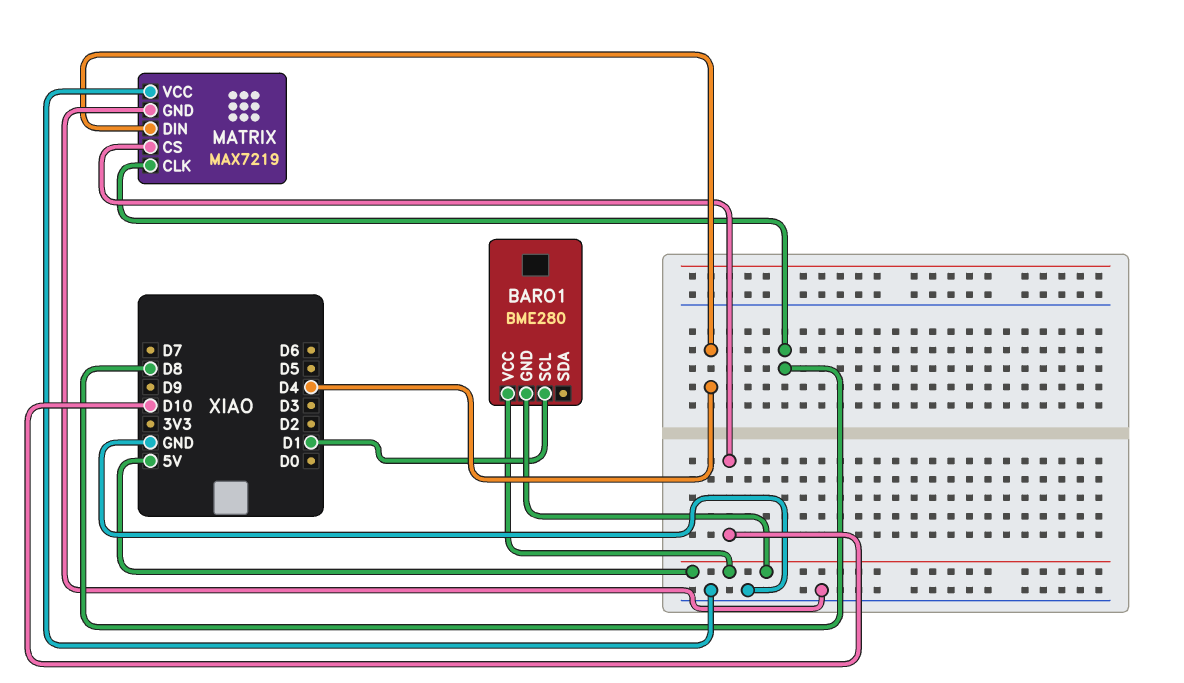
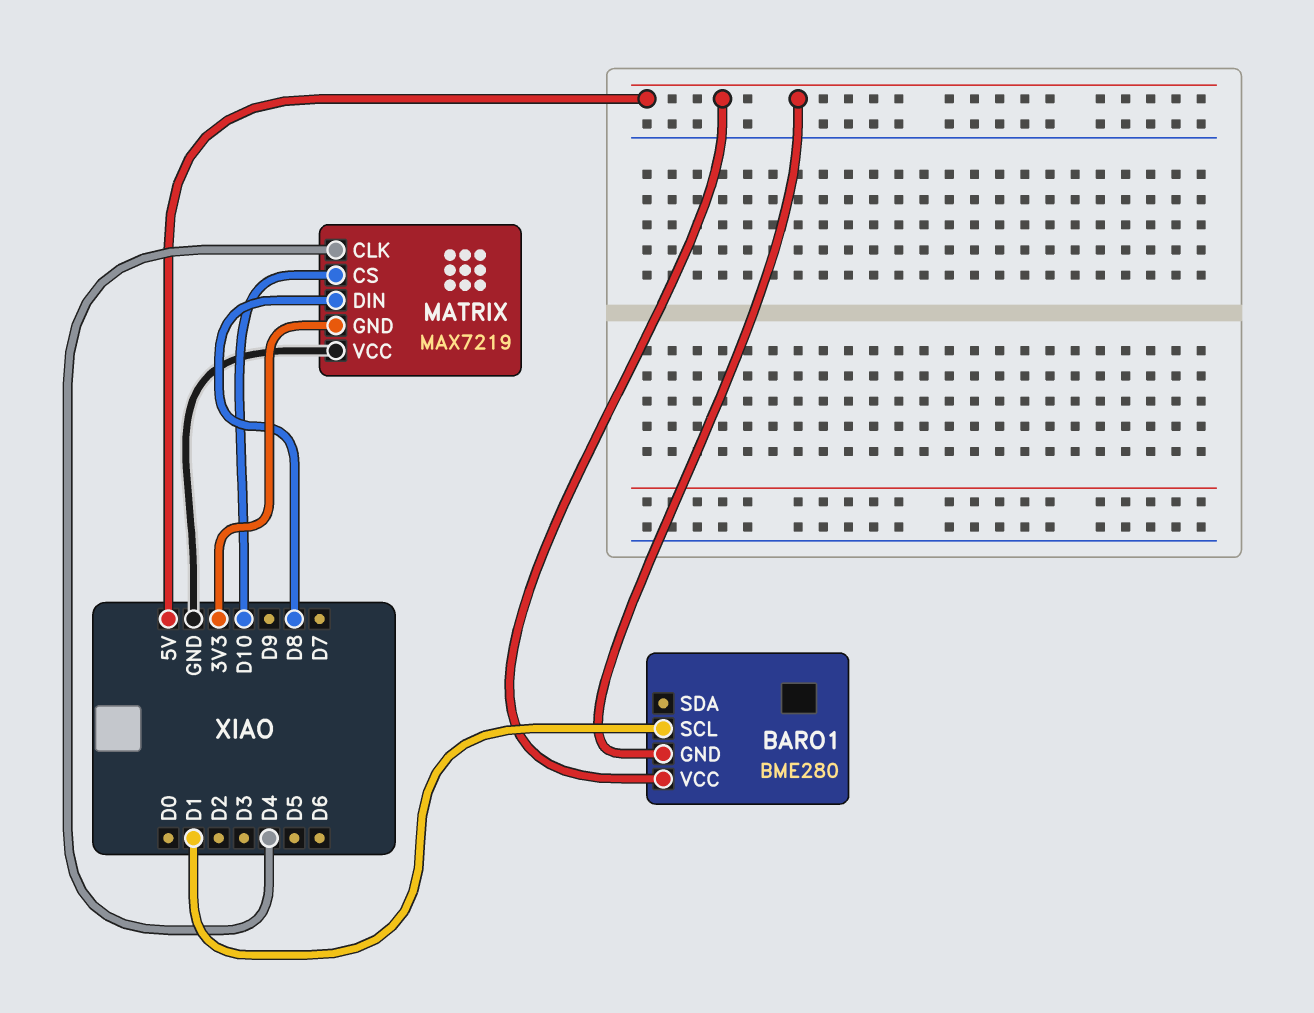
MATRIX pin CLK: D8 -> D4
MATRIX pin DIN: D4 -> D8
MATRIX pin GND: GND -> 3V3

